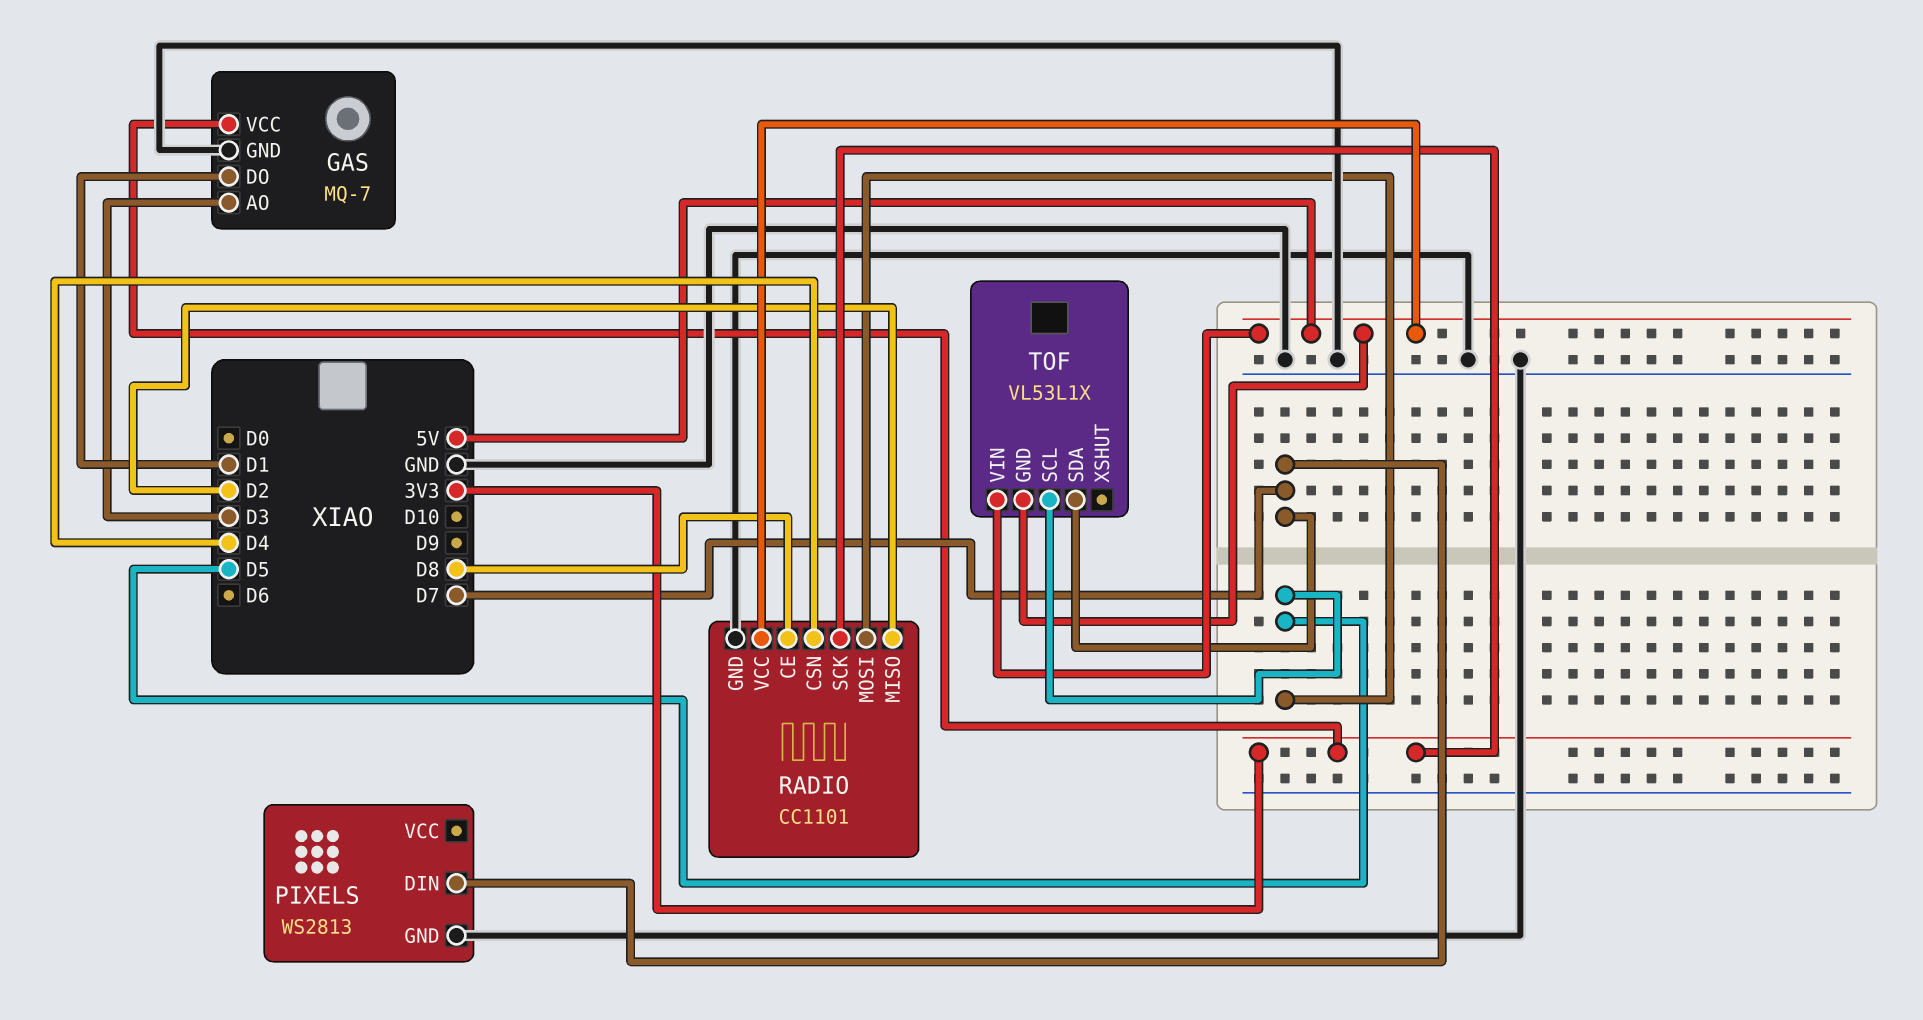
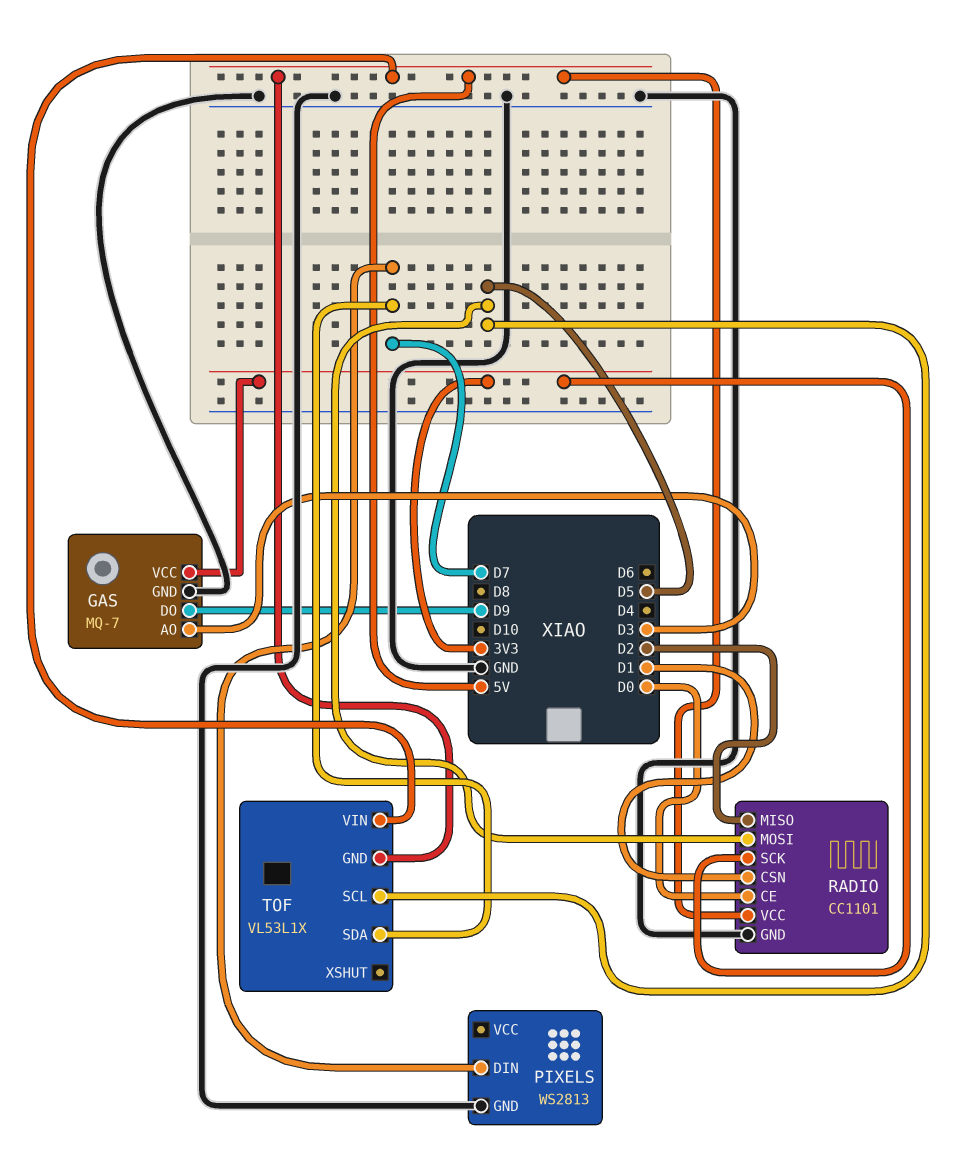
GAS pin DO: D1 -> D9
RADIO pin CE: D8 -> D0
RADIO pin CSN: D4 -> D1

